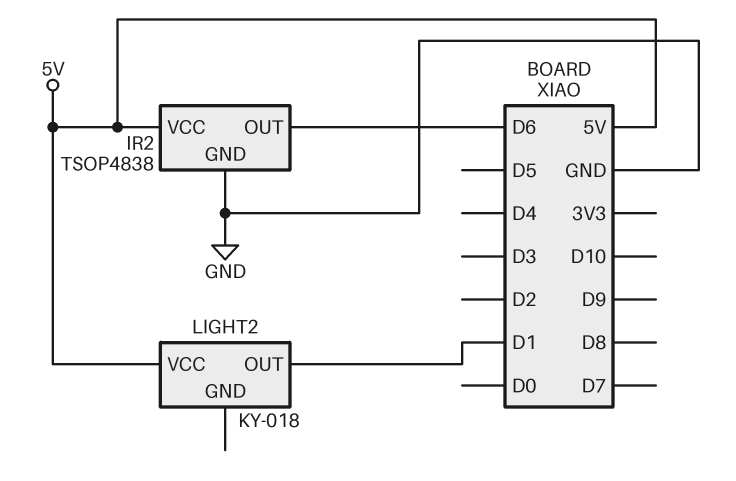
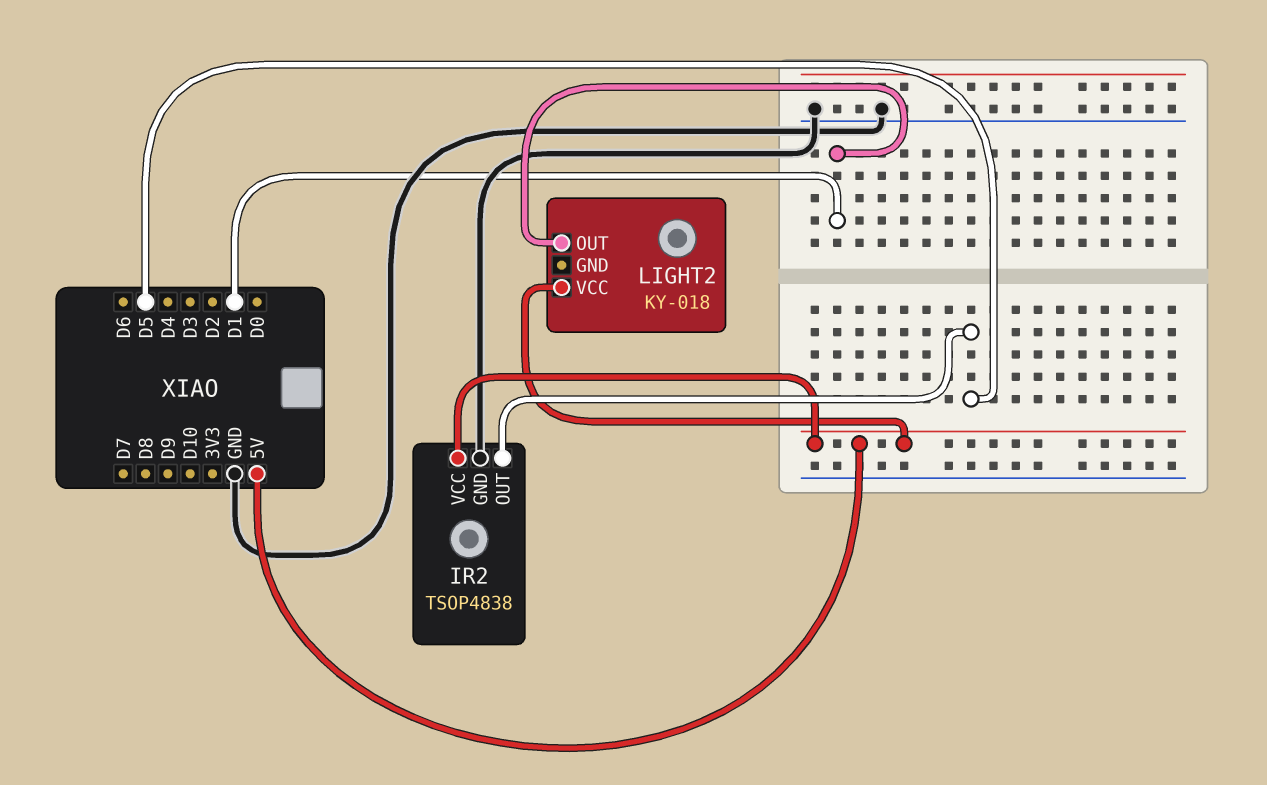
IR2 pin OUT: D6 -> D5

